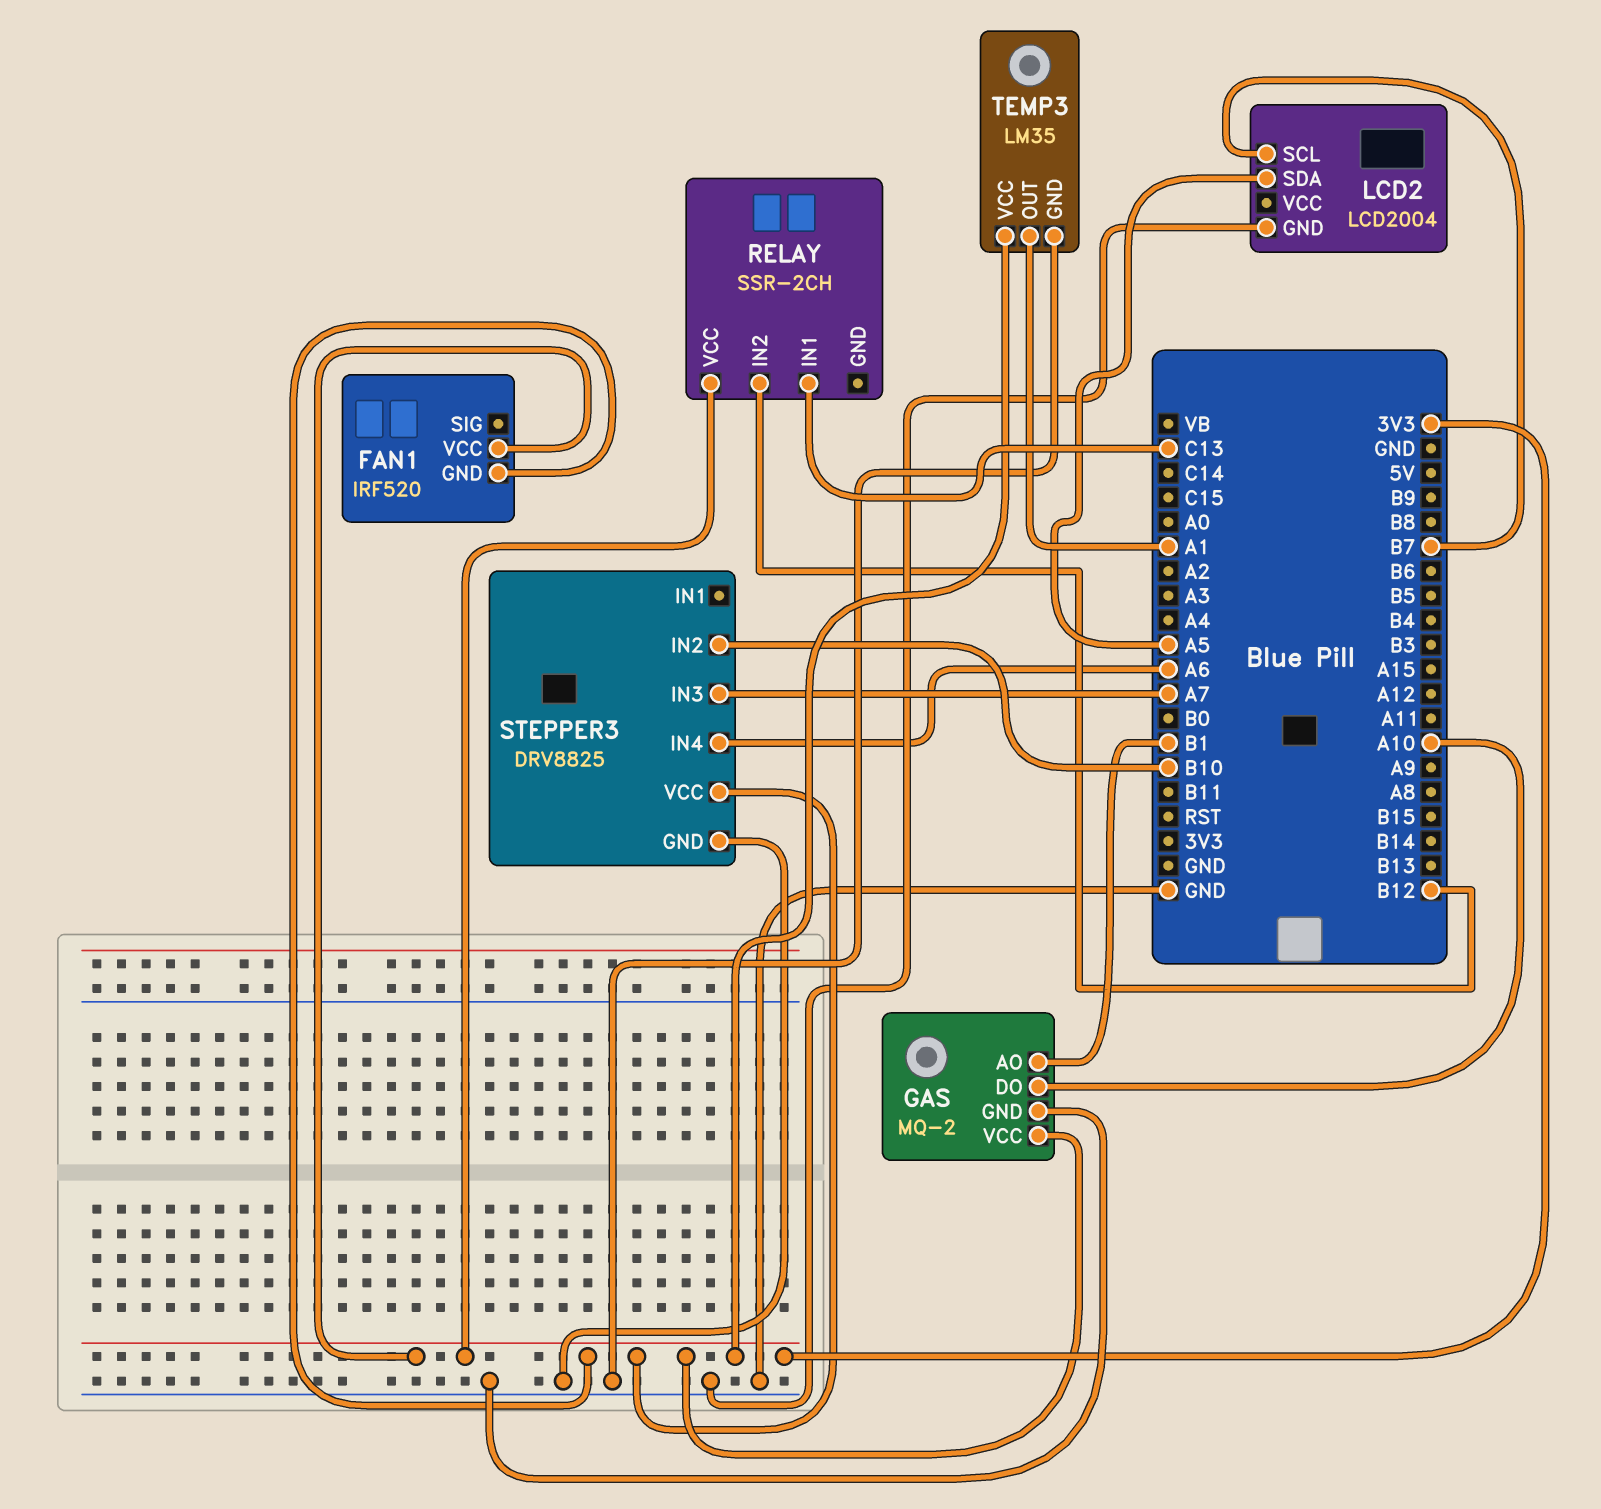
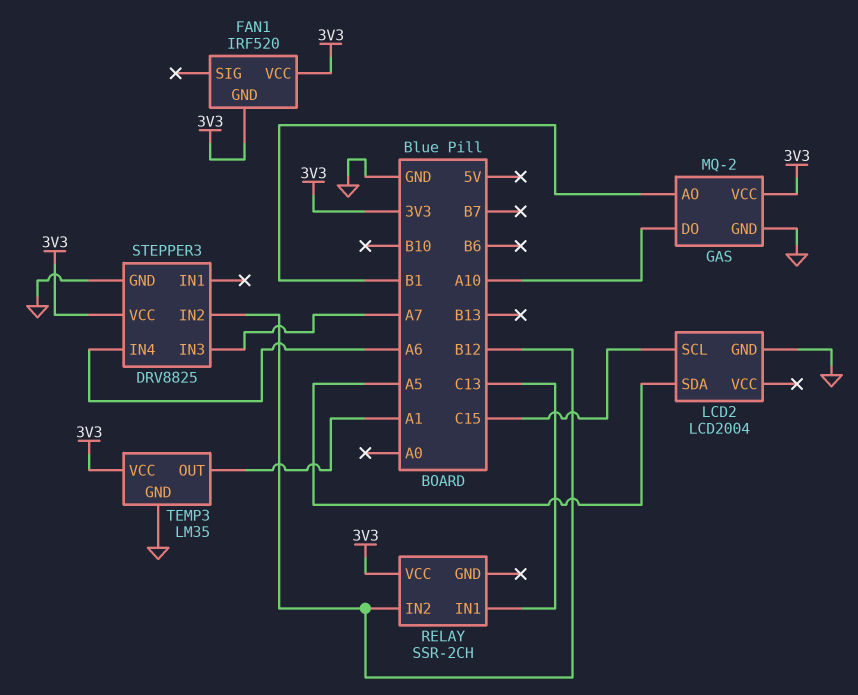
LCD2 pin SCL: B7 -> C15
STEPPER3 pin IN2: B10 -> B12

